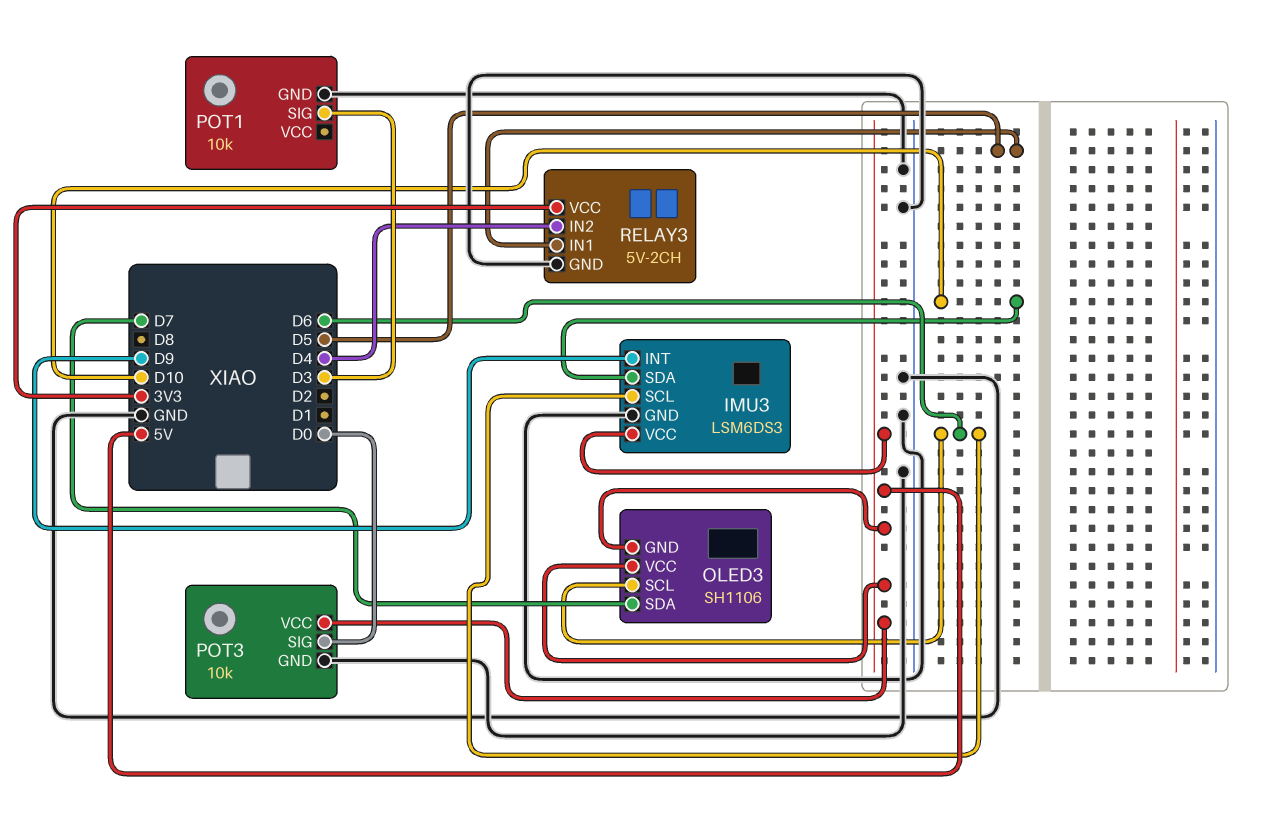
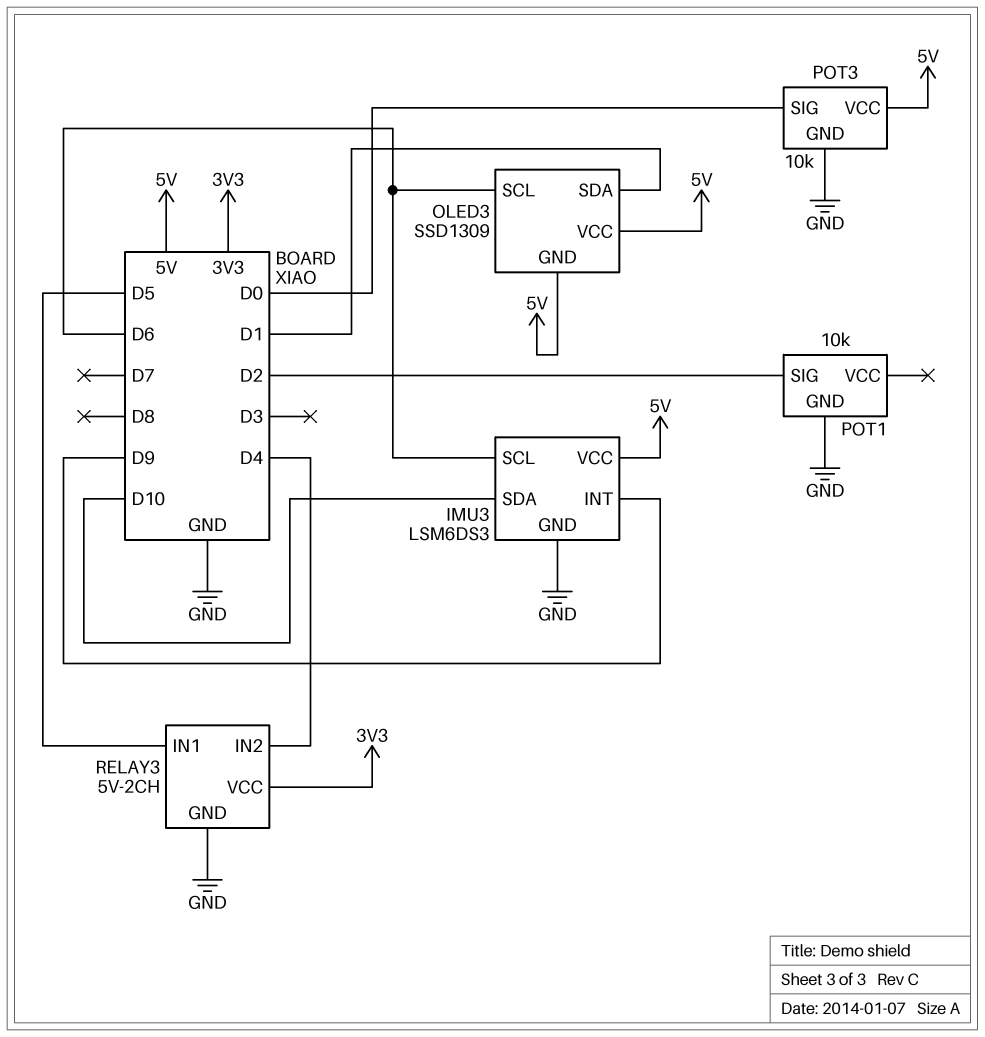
OLED3: SH1106 -> SSD1309
OLED3 pin SDA: D7 -> D1
POT1 pin SIG: D3 -> D2

